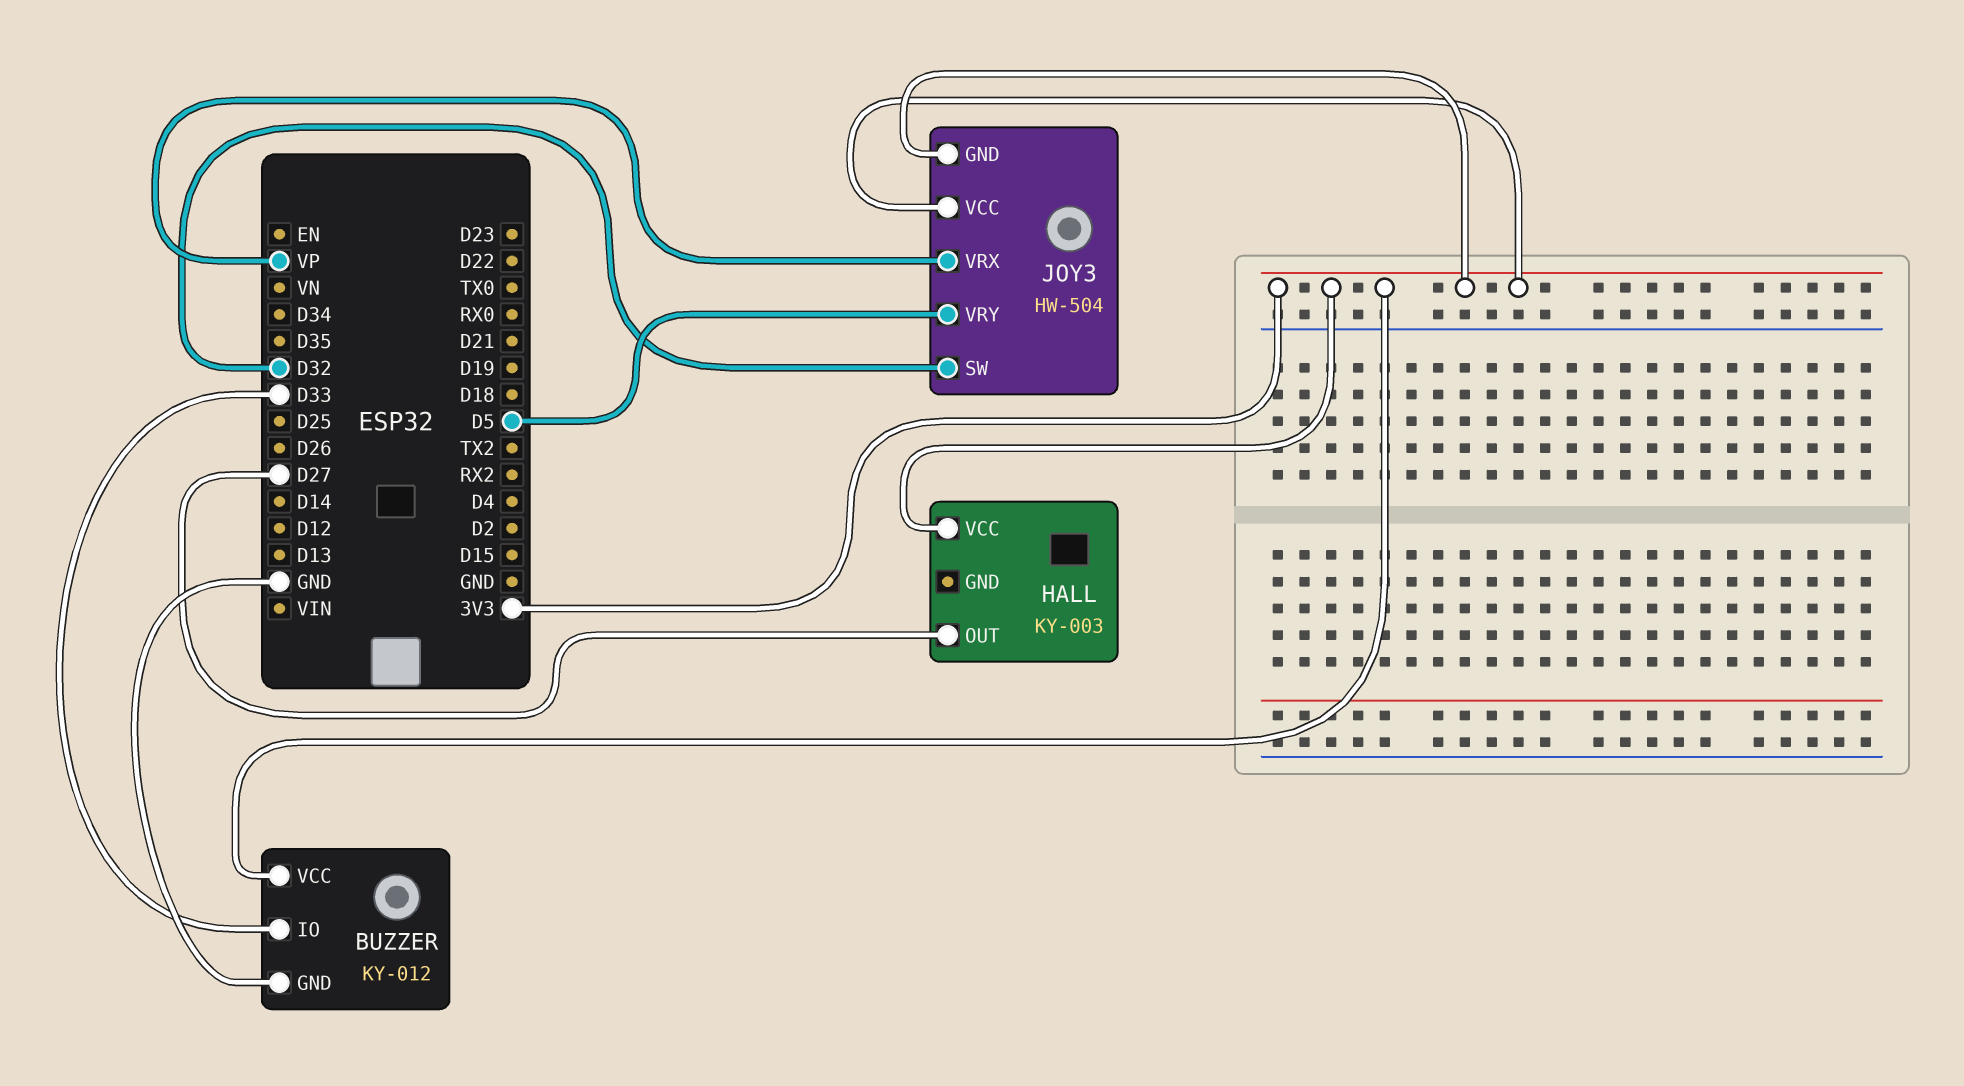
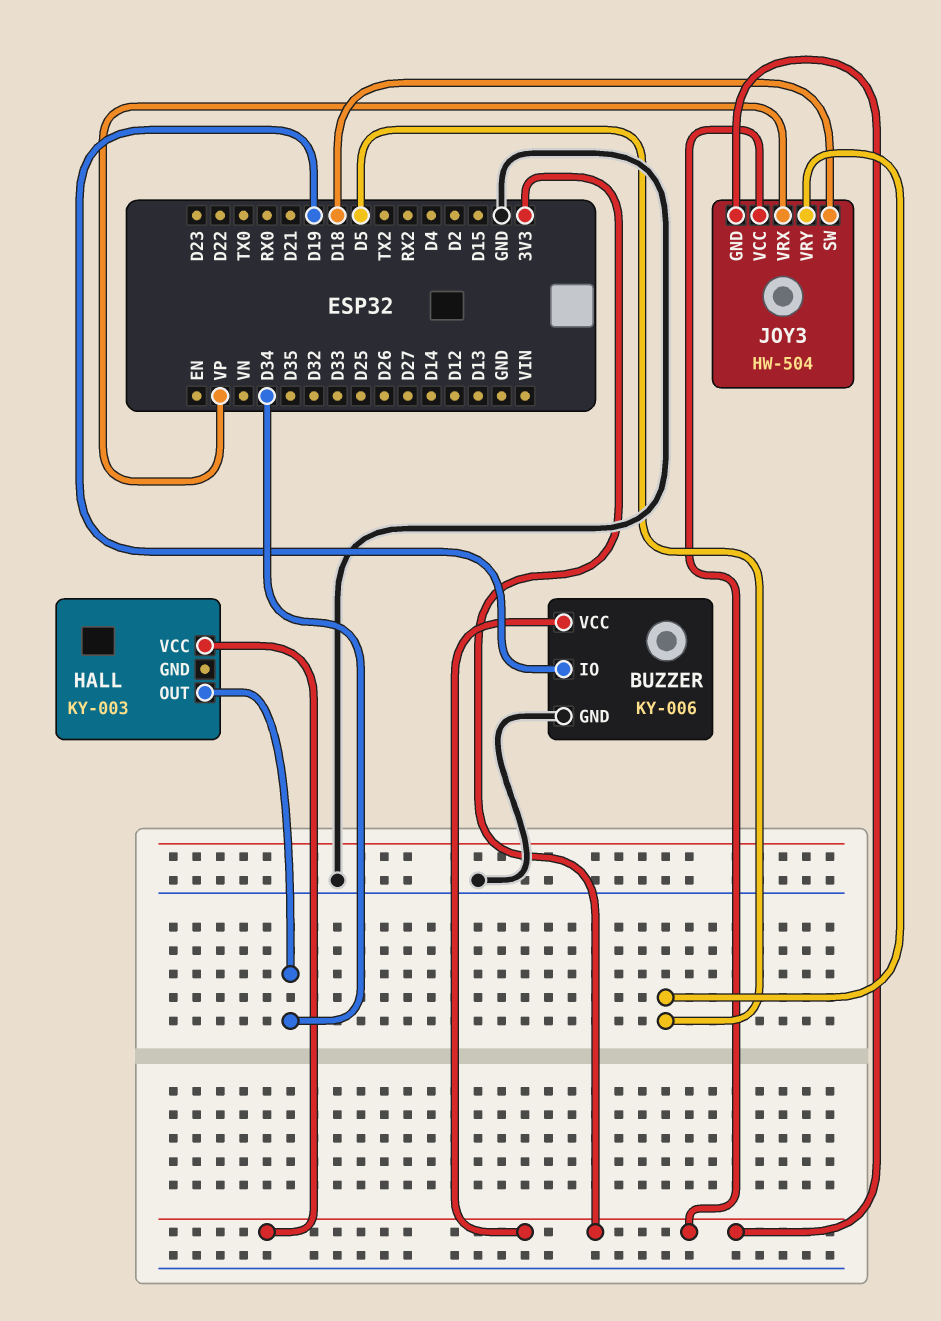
BUZZER: KY-012 -> KY-006
BUZZER pin IO: D33 -> D19
HALL pin OUT: D27 -> D34
JOY3 pin SW: D32 -> D18

